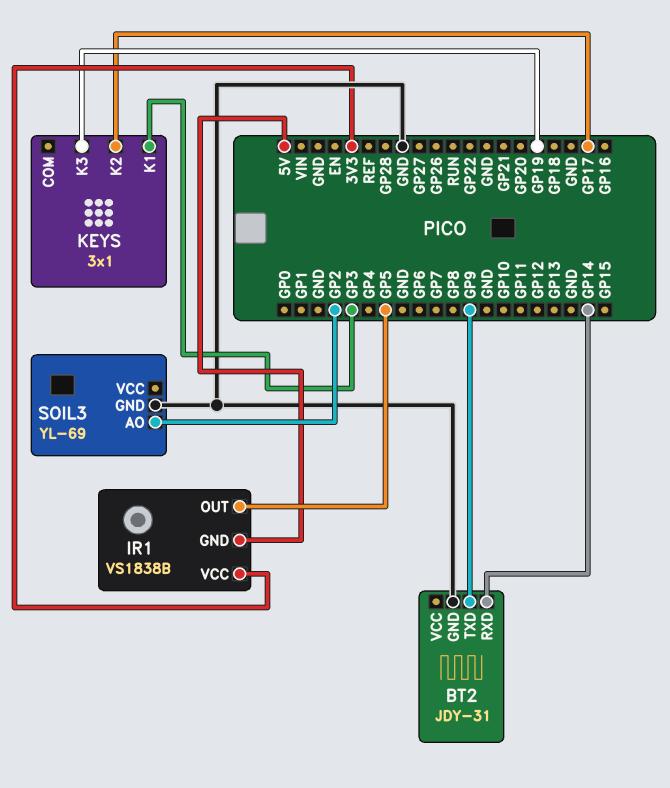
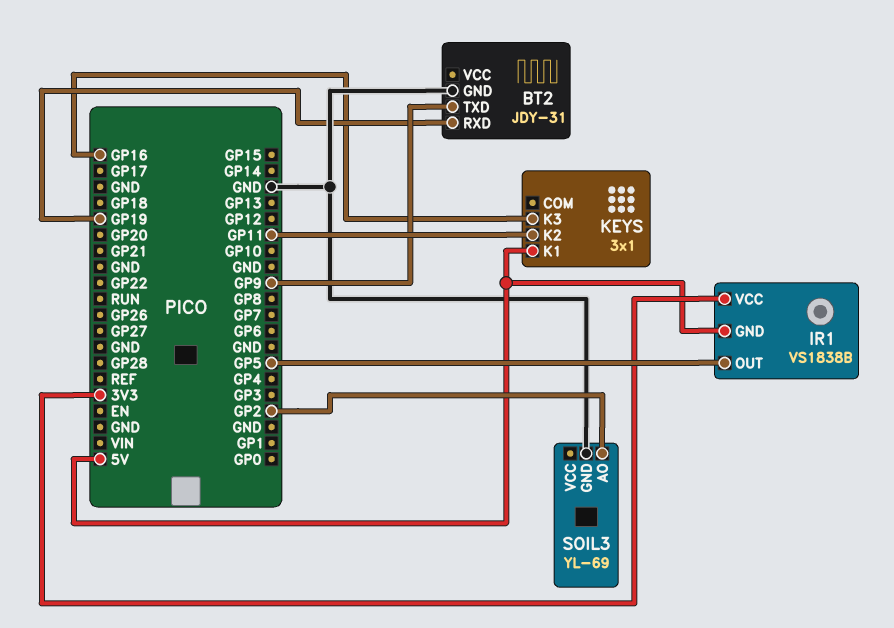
BT2 pin RXD: GP14 -> GP19
KEYS pin K1: GP3 -> 5V
KEYS pin K2: GP17 -> GP11
KEYS pin K3: GP19 -> GP16

